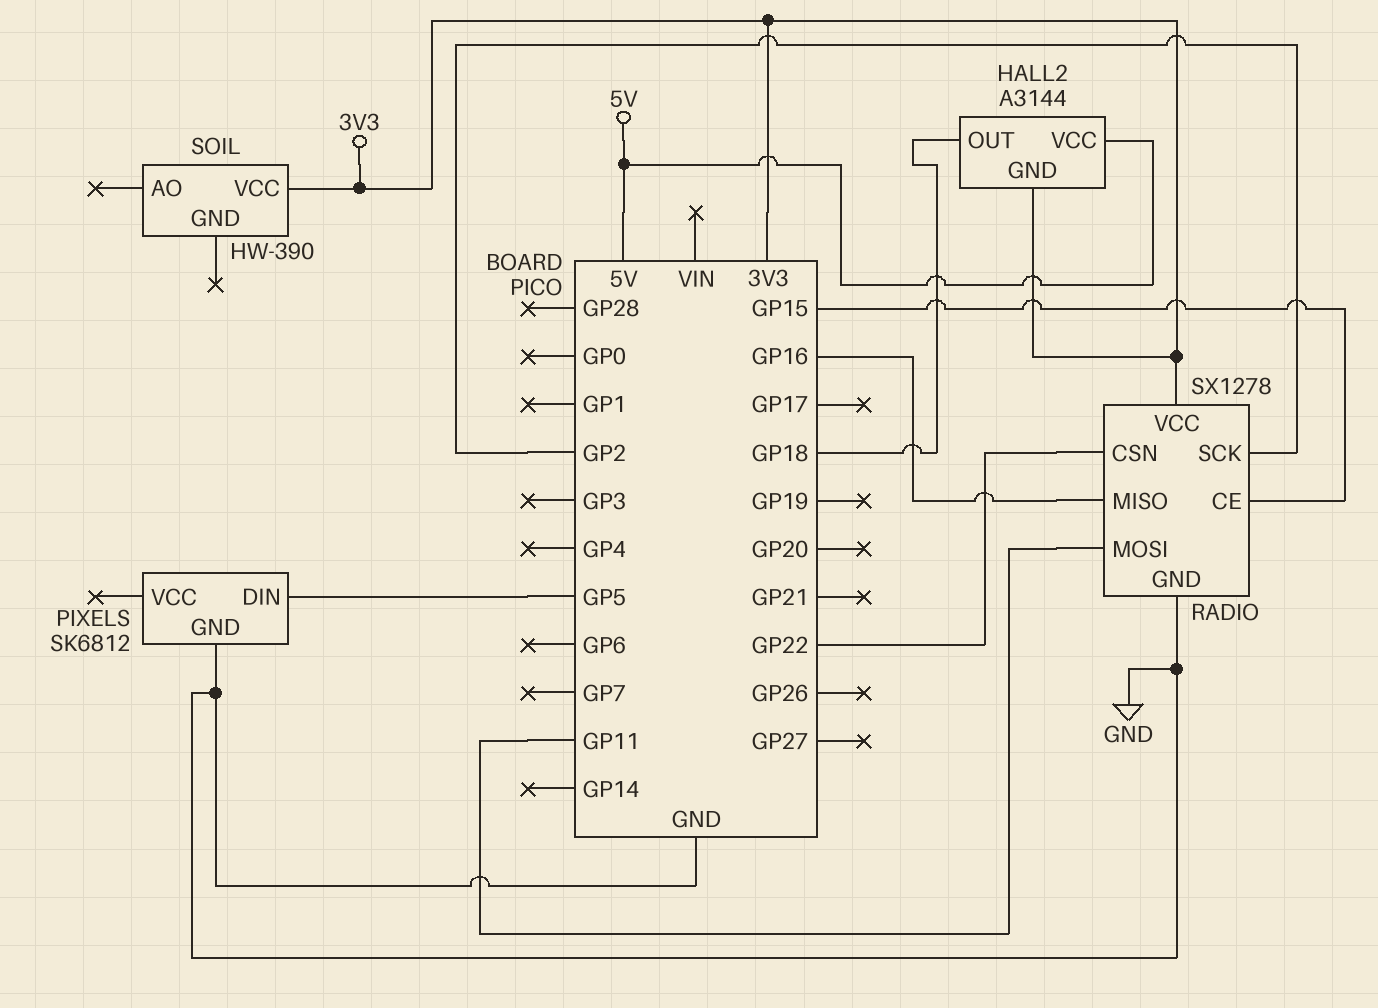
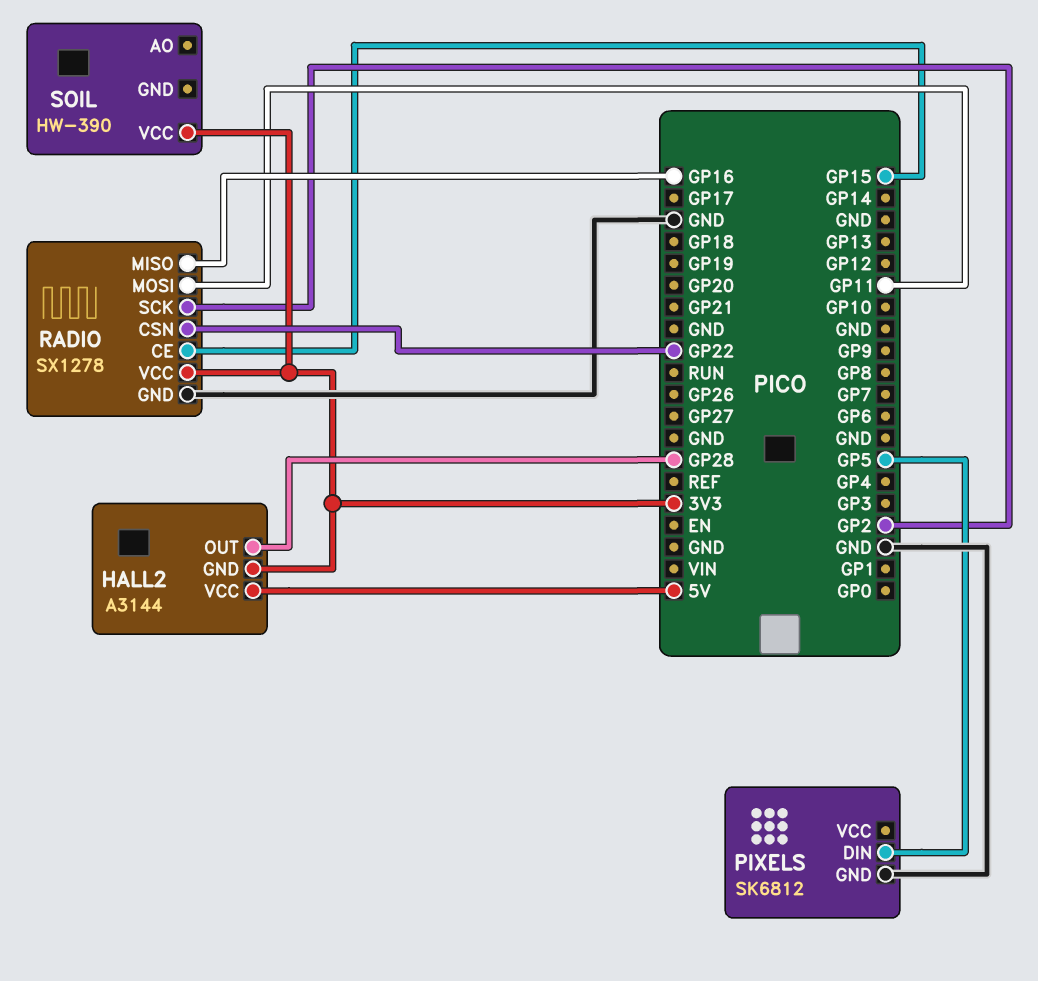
HALL2 pin OUT: GP18 -> GP28

